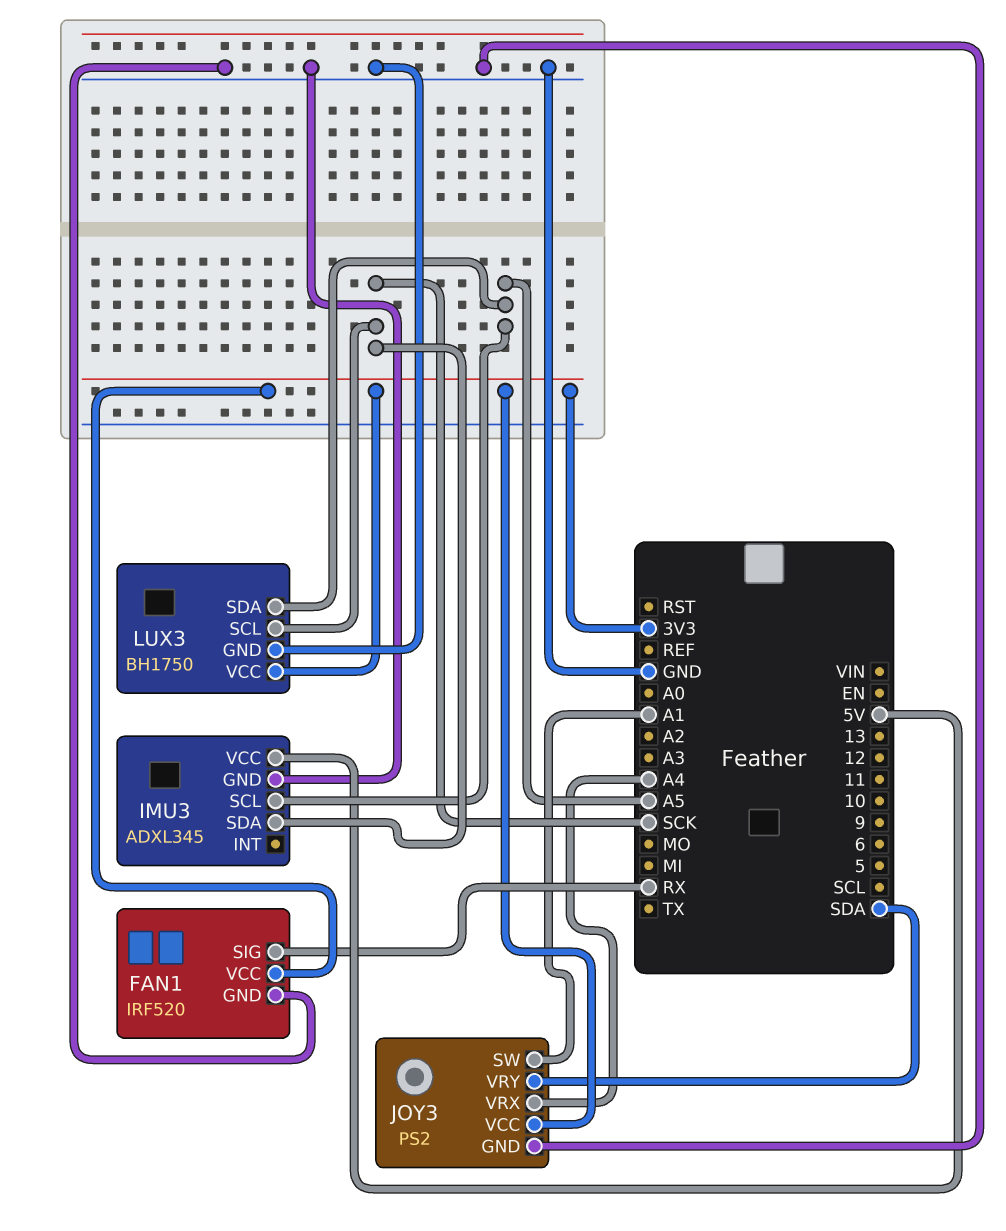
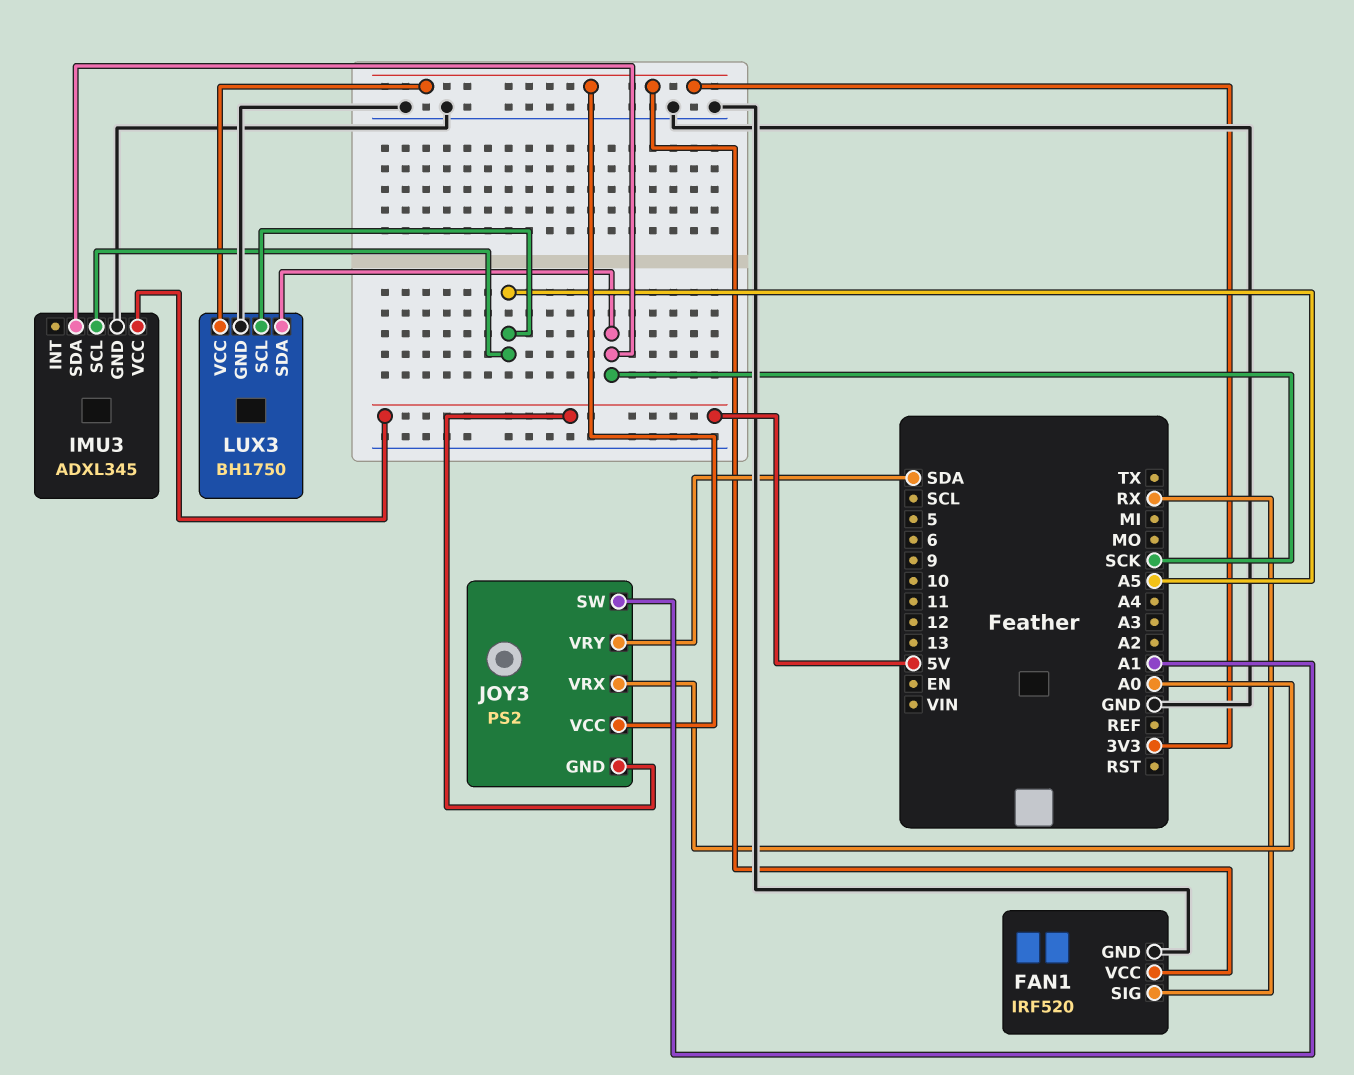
JOY3 pin GND: GND -> 5V
JOY3 pin VRX: A4 -> A0
LUX3 pin SCL: SCK -> A5
LUX3 pin SDA: A5 -> SCK

